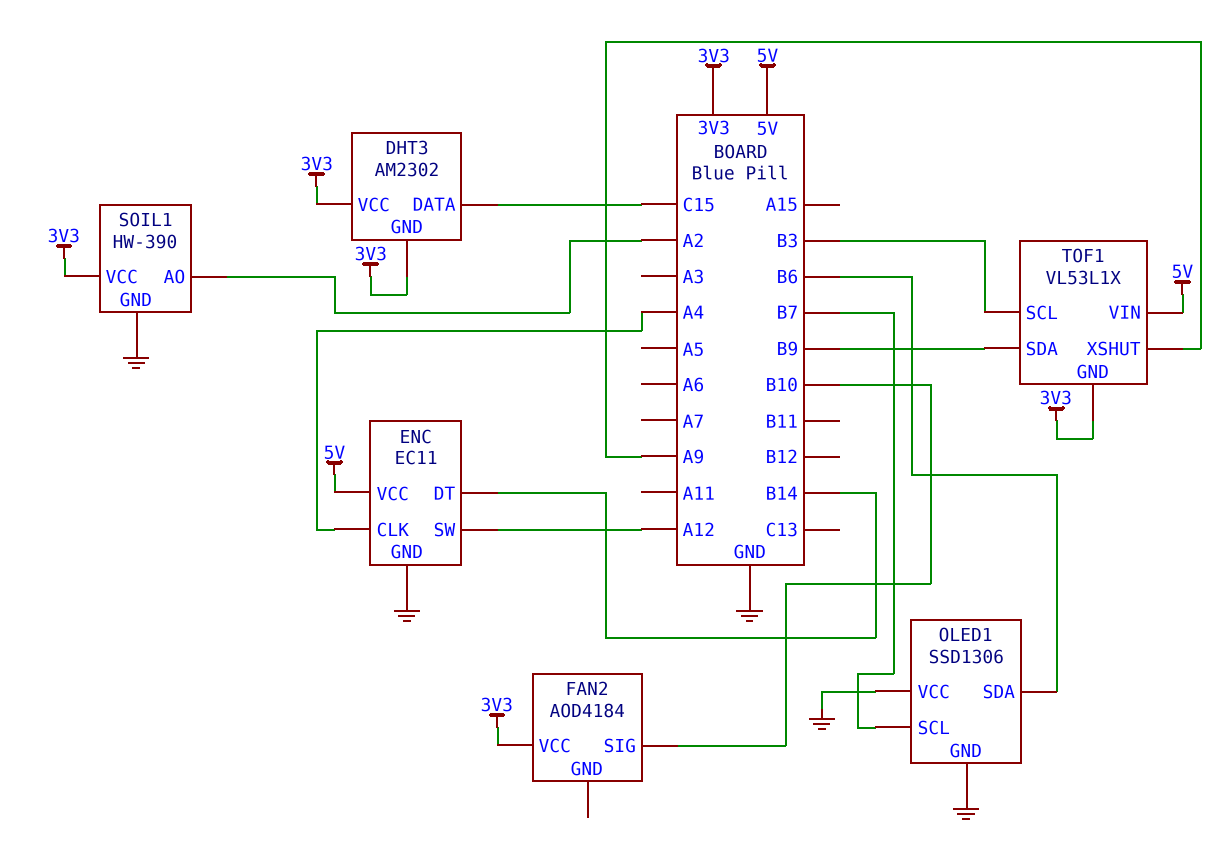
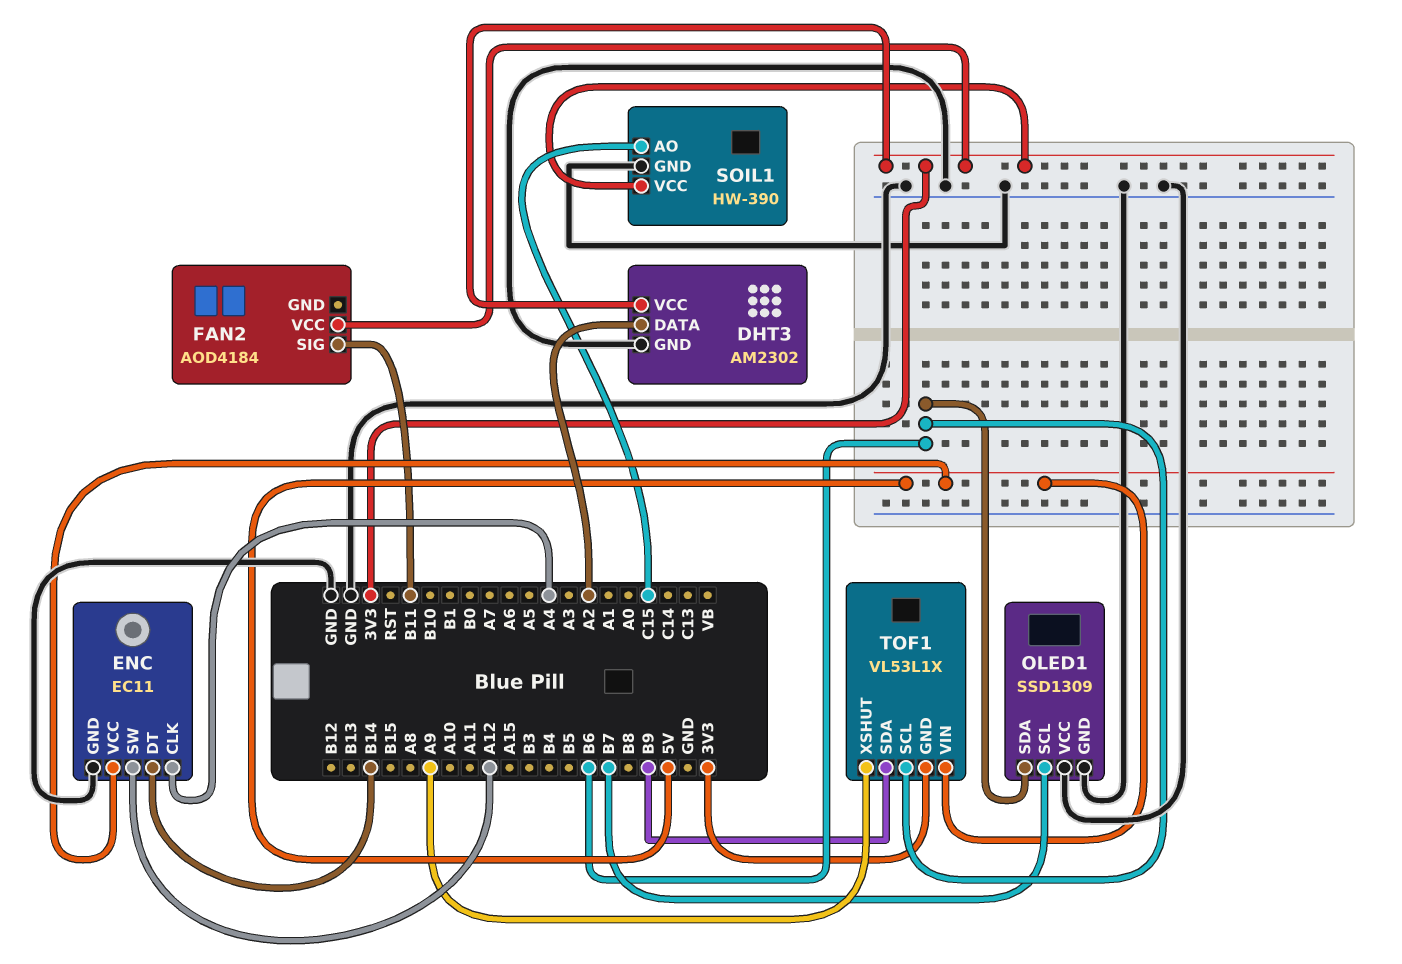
DHT3 pin DATA: C15 -> A2
DHT3 pin GND: 3V3 -> GND
FAN2 pin SIG: B10 -> B11
OLED1: SSD1306 -> SSD1309
SOIL1 pin AO: A2 -> C15
TOF1 pin SCL: B3 -> B6

